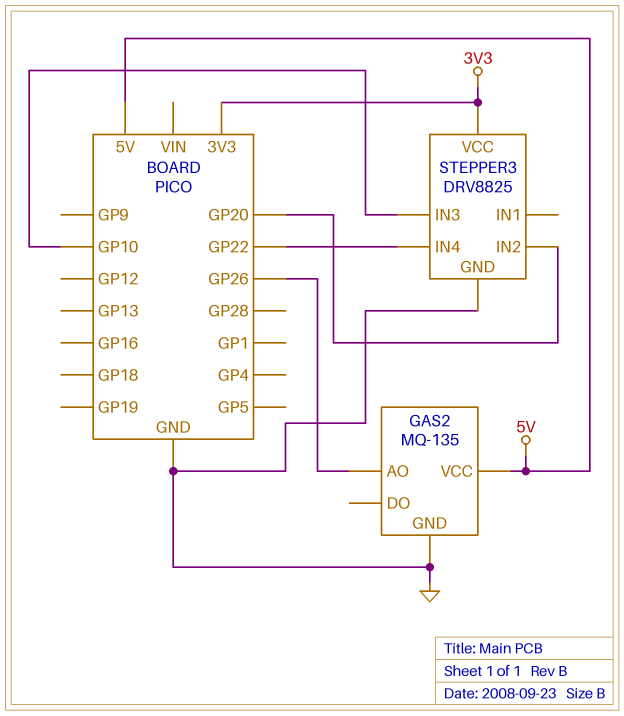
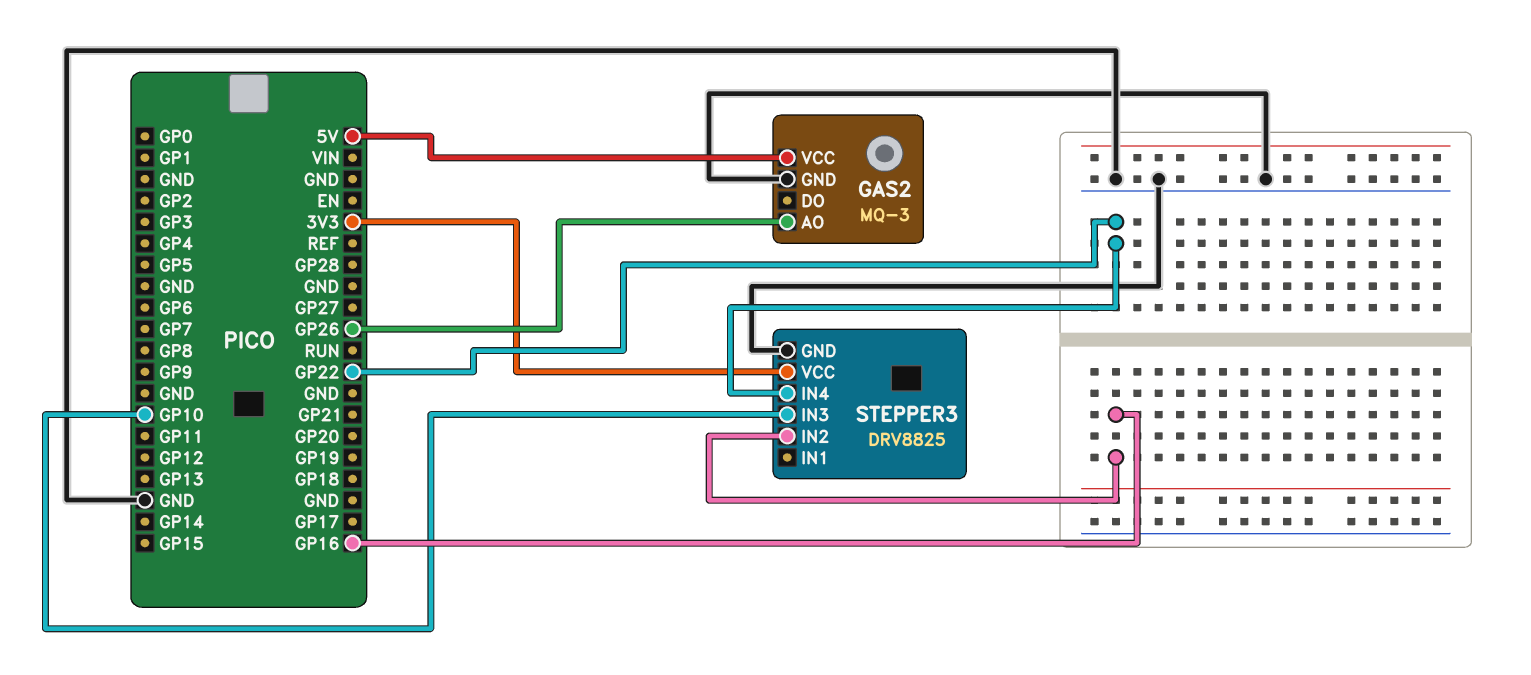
GAS2: MQ-135 -> MQ-3
STEPPER3 pin IN2: GP20 -> GP16

